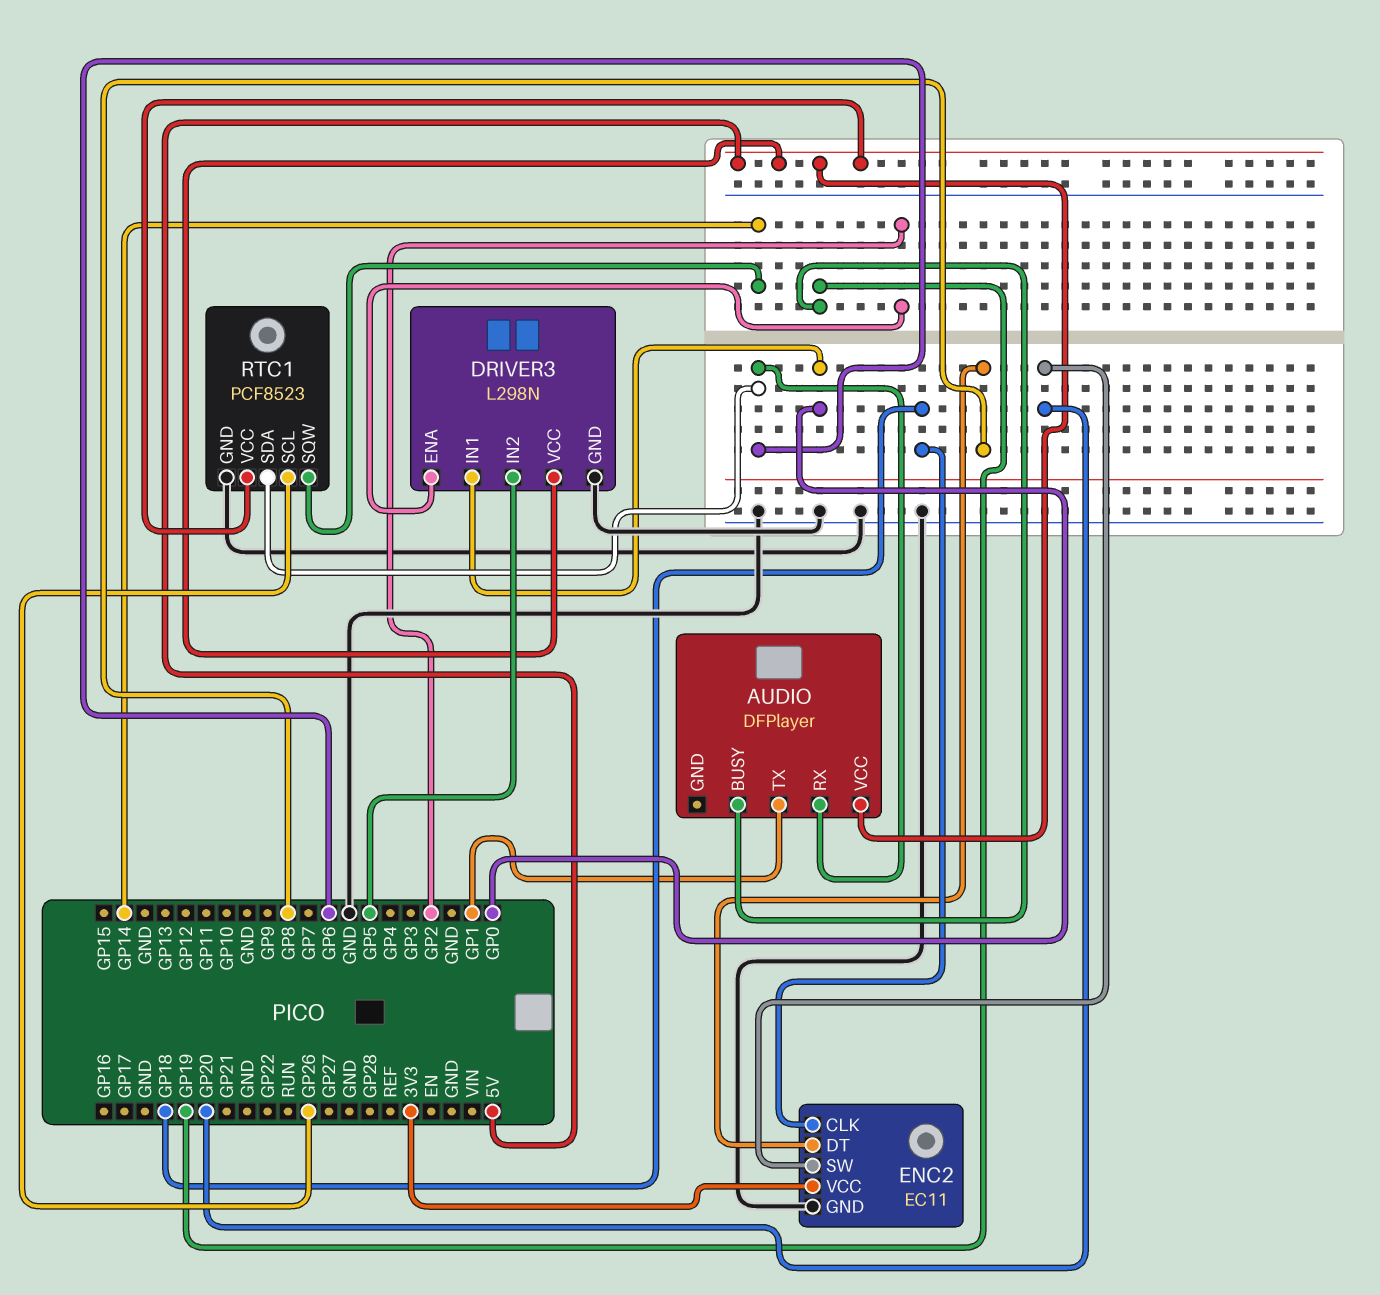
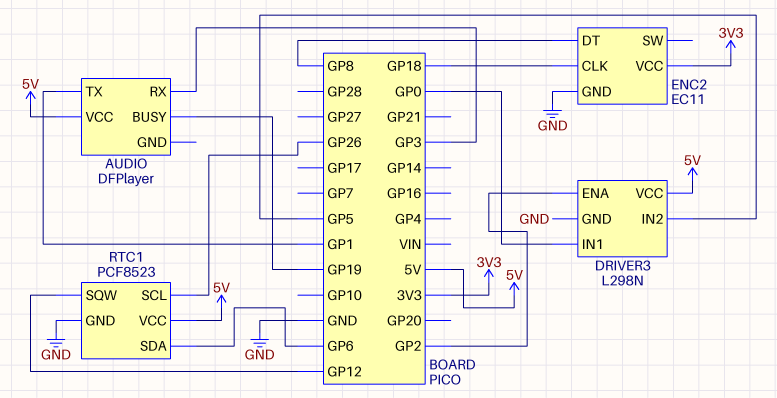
AUDIO pin RX: GP6 -> GP3
ENC2 pin SW: GP20 -> none
RTC1 pin SQW: GP14 -> GP12

